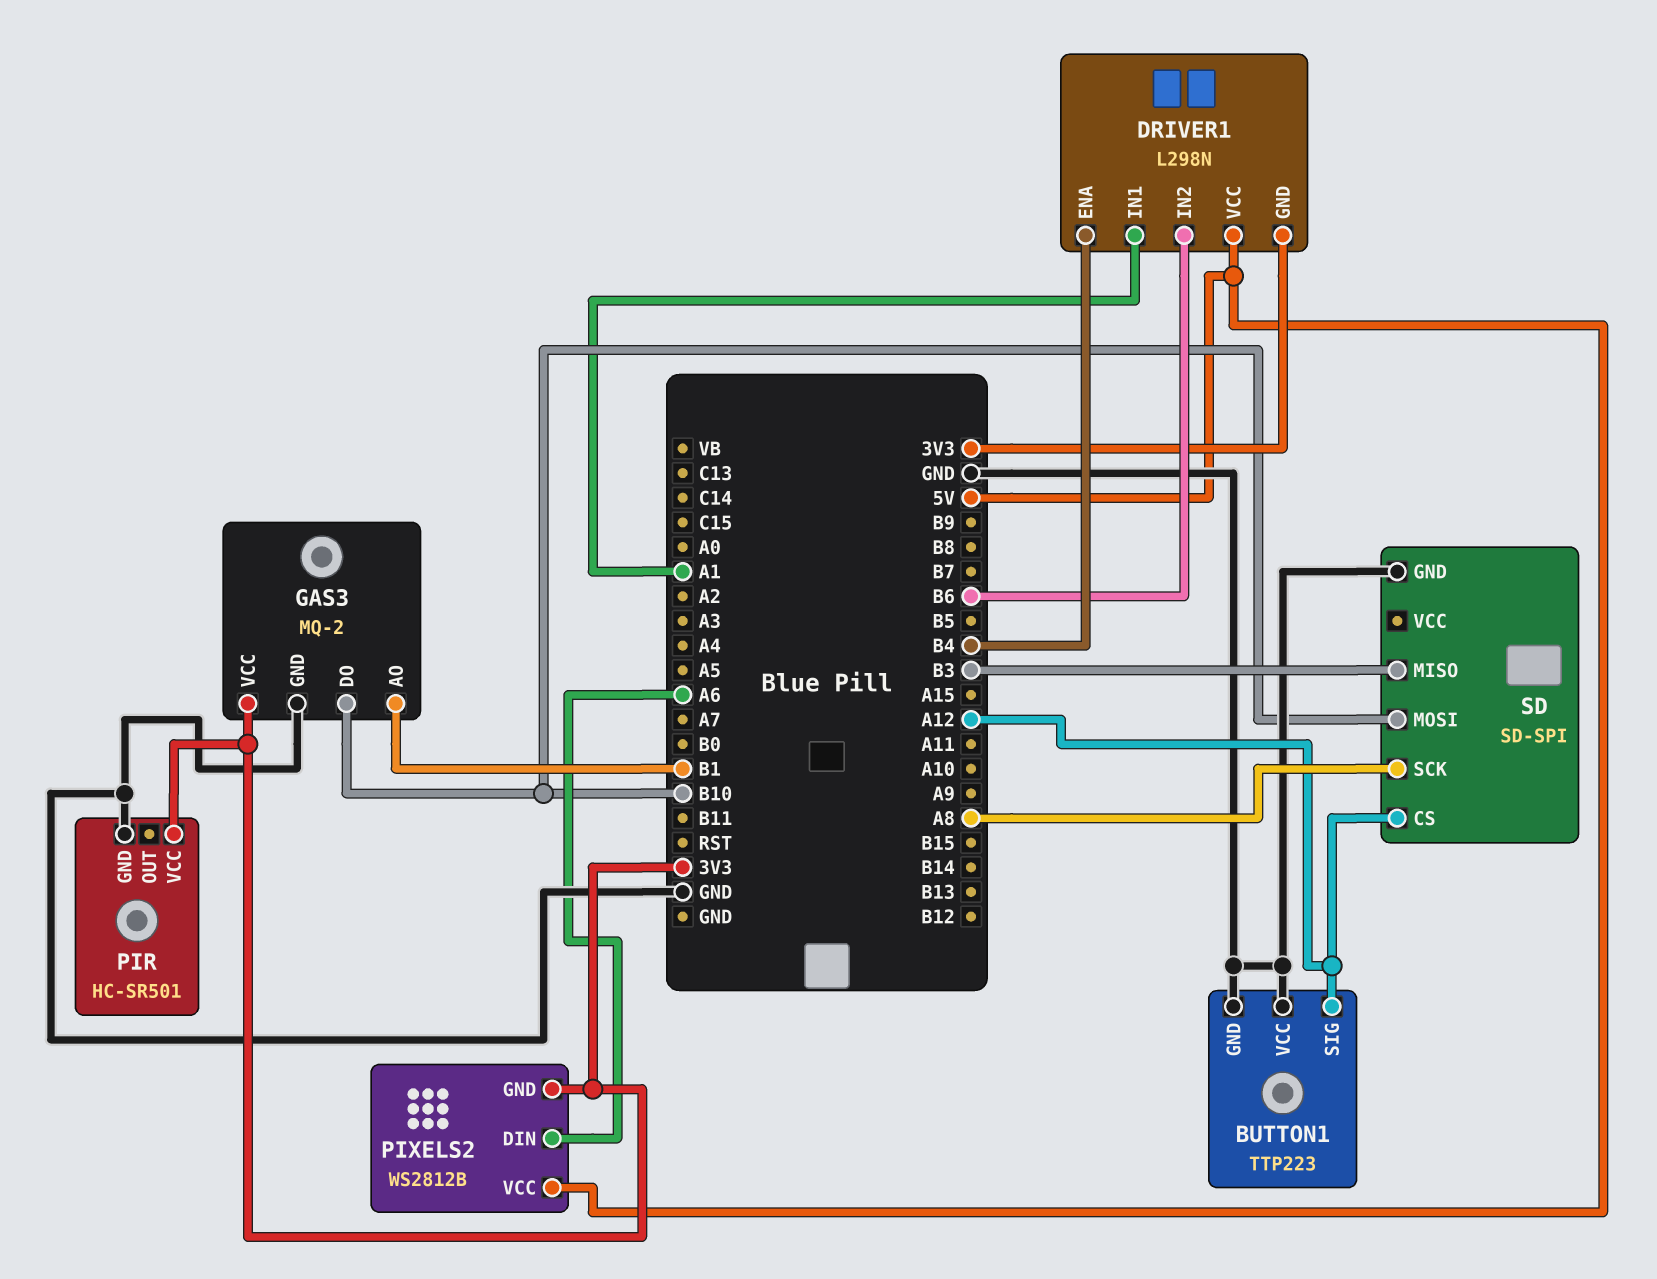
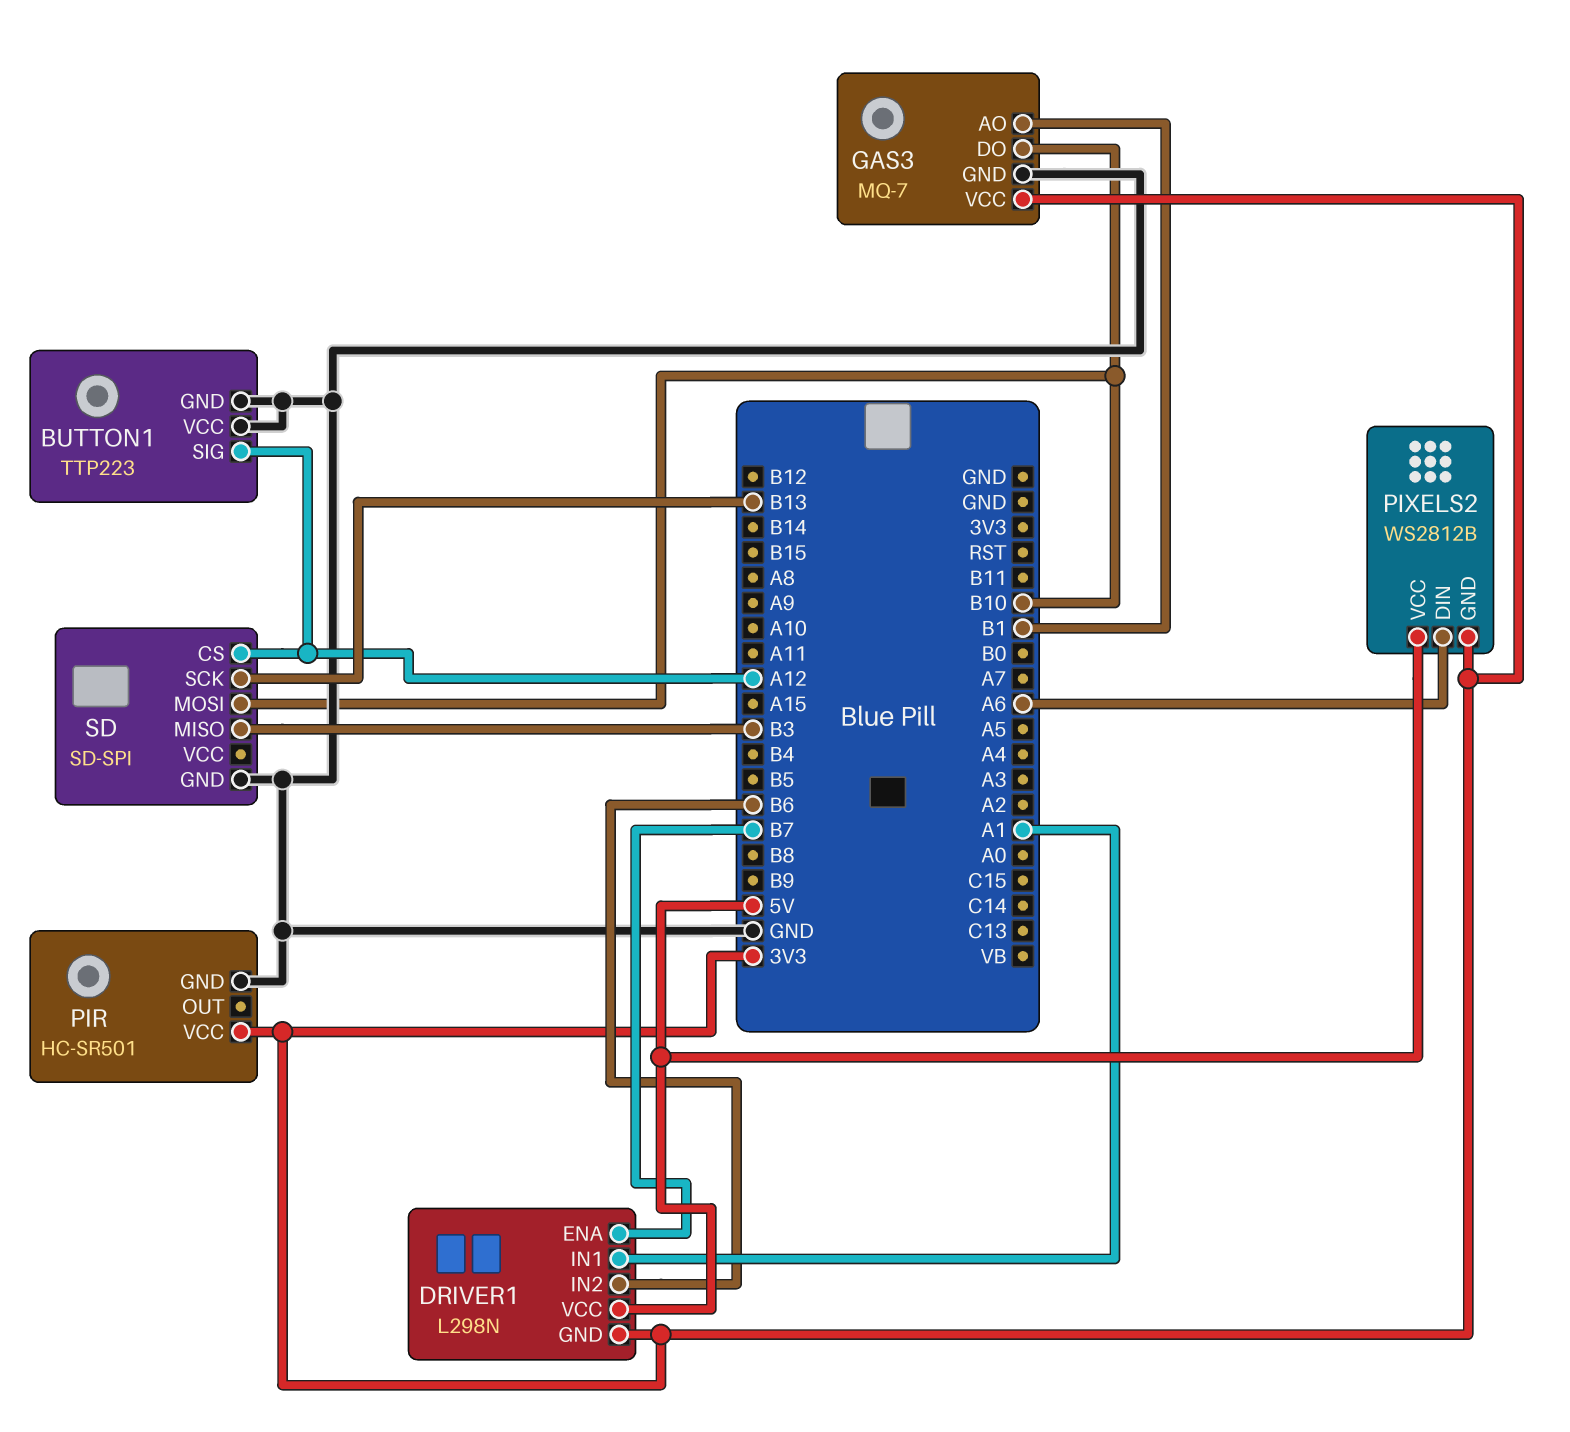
DRIVER1 pin ENA: B4 -> B7
GAS3: MQ-2 -> MQ-7
SD pin SCK: A8 -> B13

